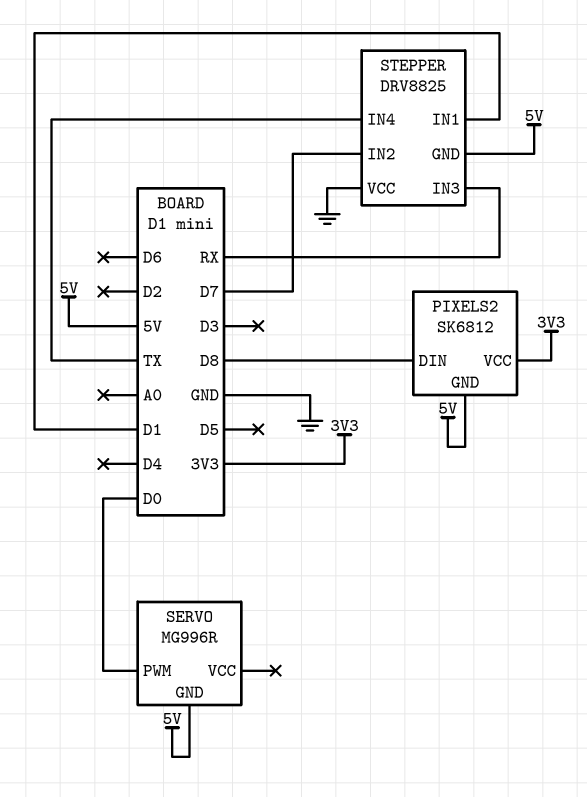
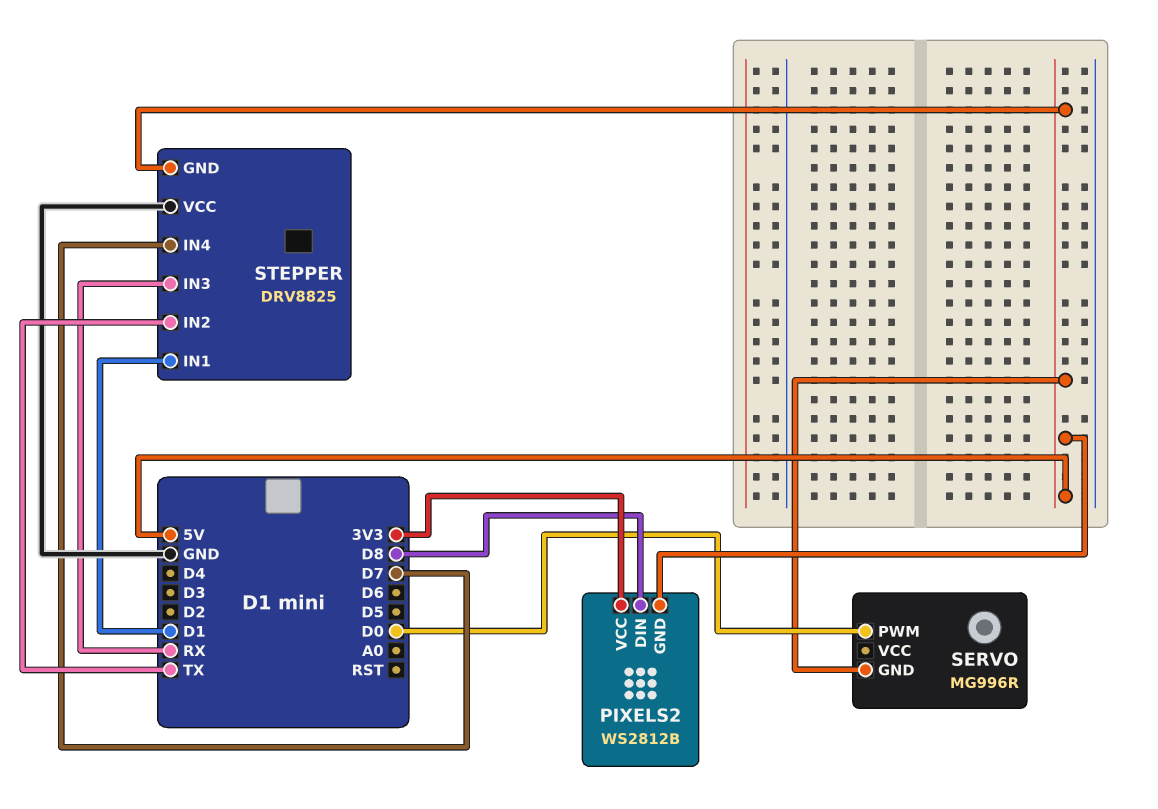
PIXELS2: SK6812 -> WS2812B
STEPPER pin IN2: D7 -> TX
STEPPER pin IN4: TX -> D7

